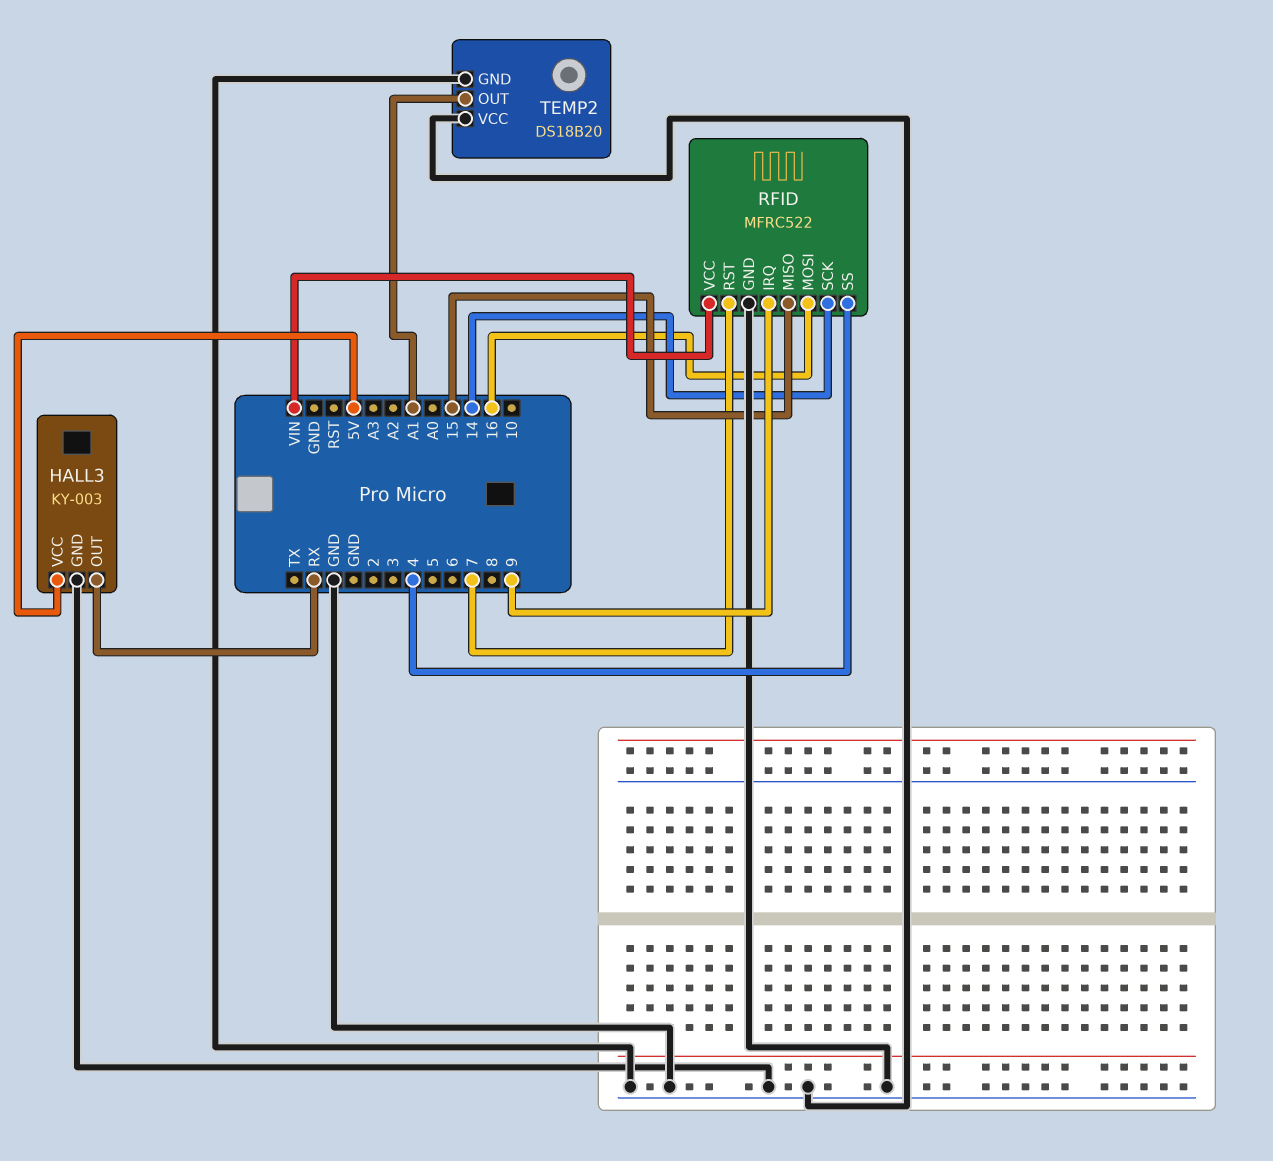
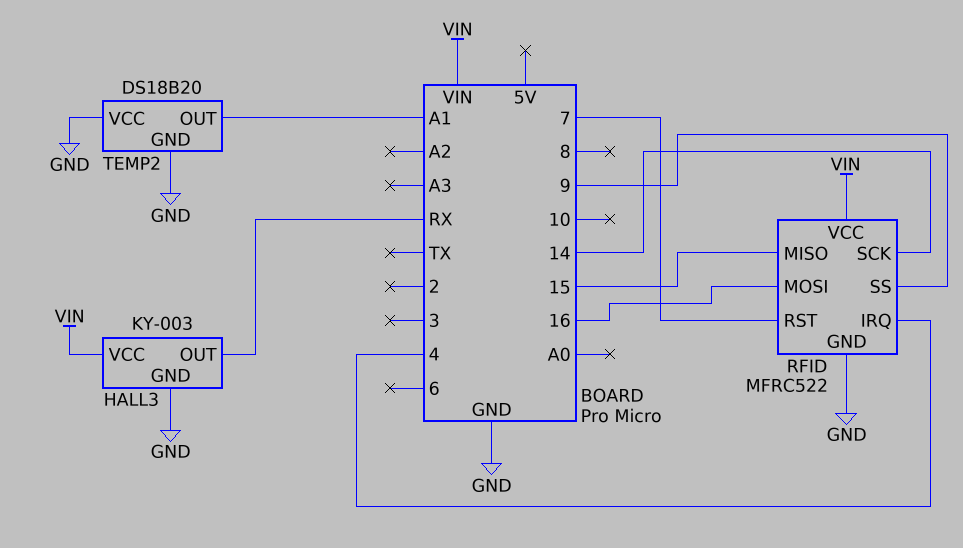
HALL3 pin VCC: 5V -> VIN
RFID pin IRQ: 9 -> 4
RFID pin SS: 4 -> 9

